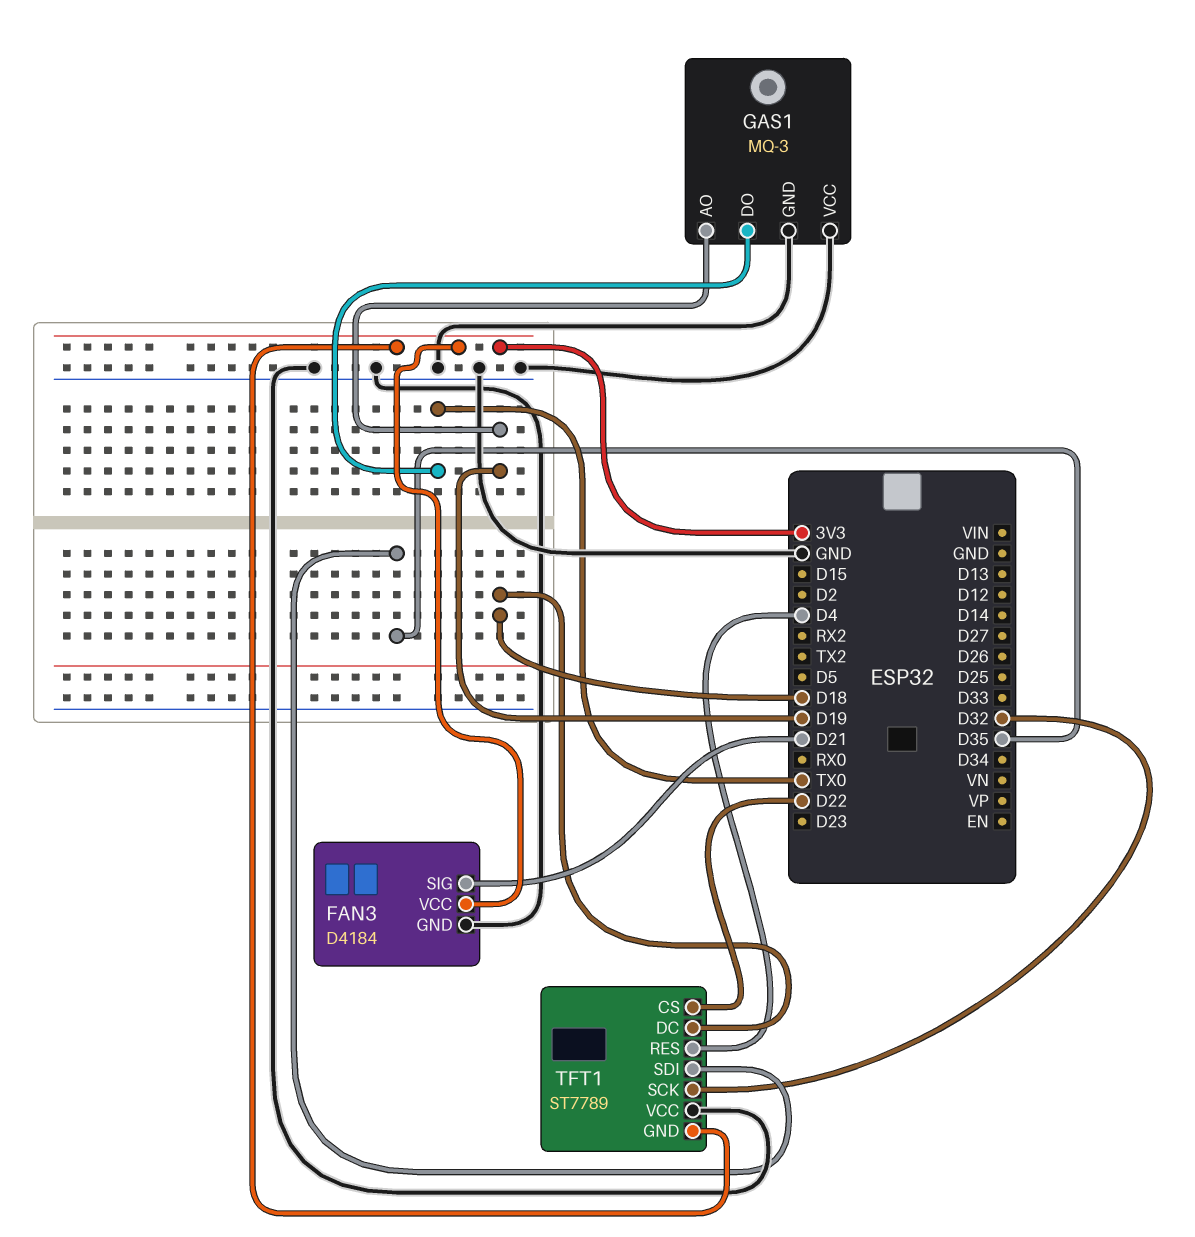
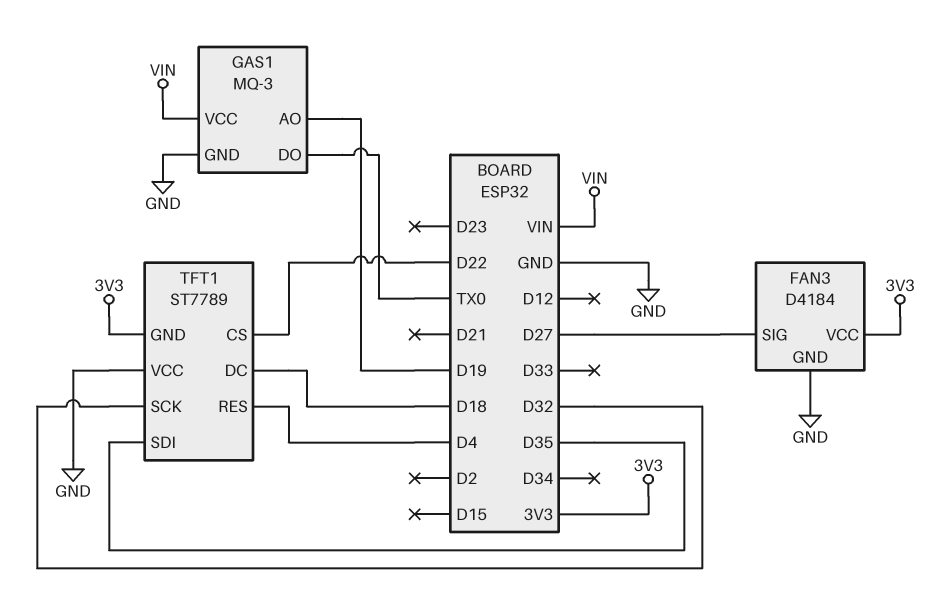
FAN3 pin SIG: D21 -> D27
GAS1 pin VCC: GND -> VIN

